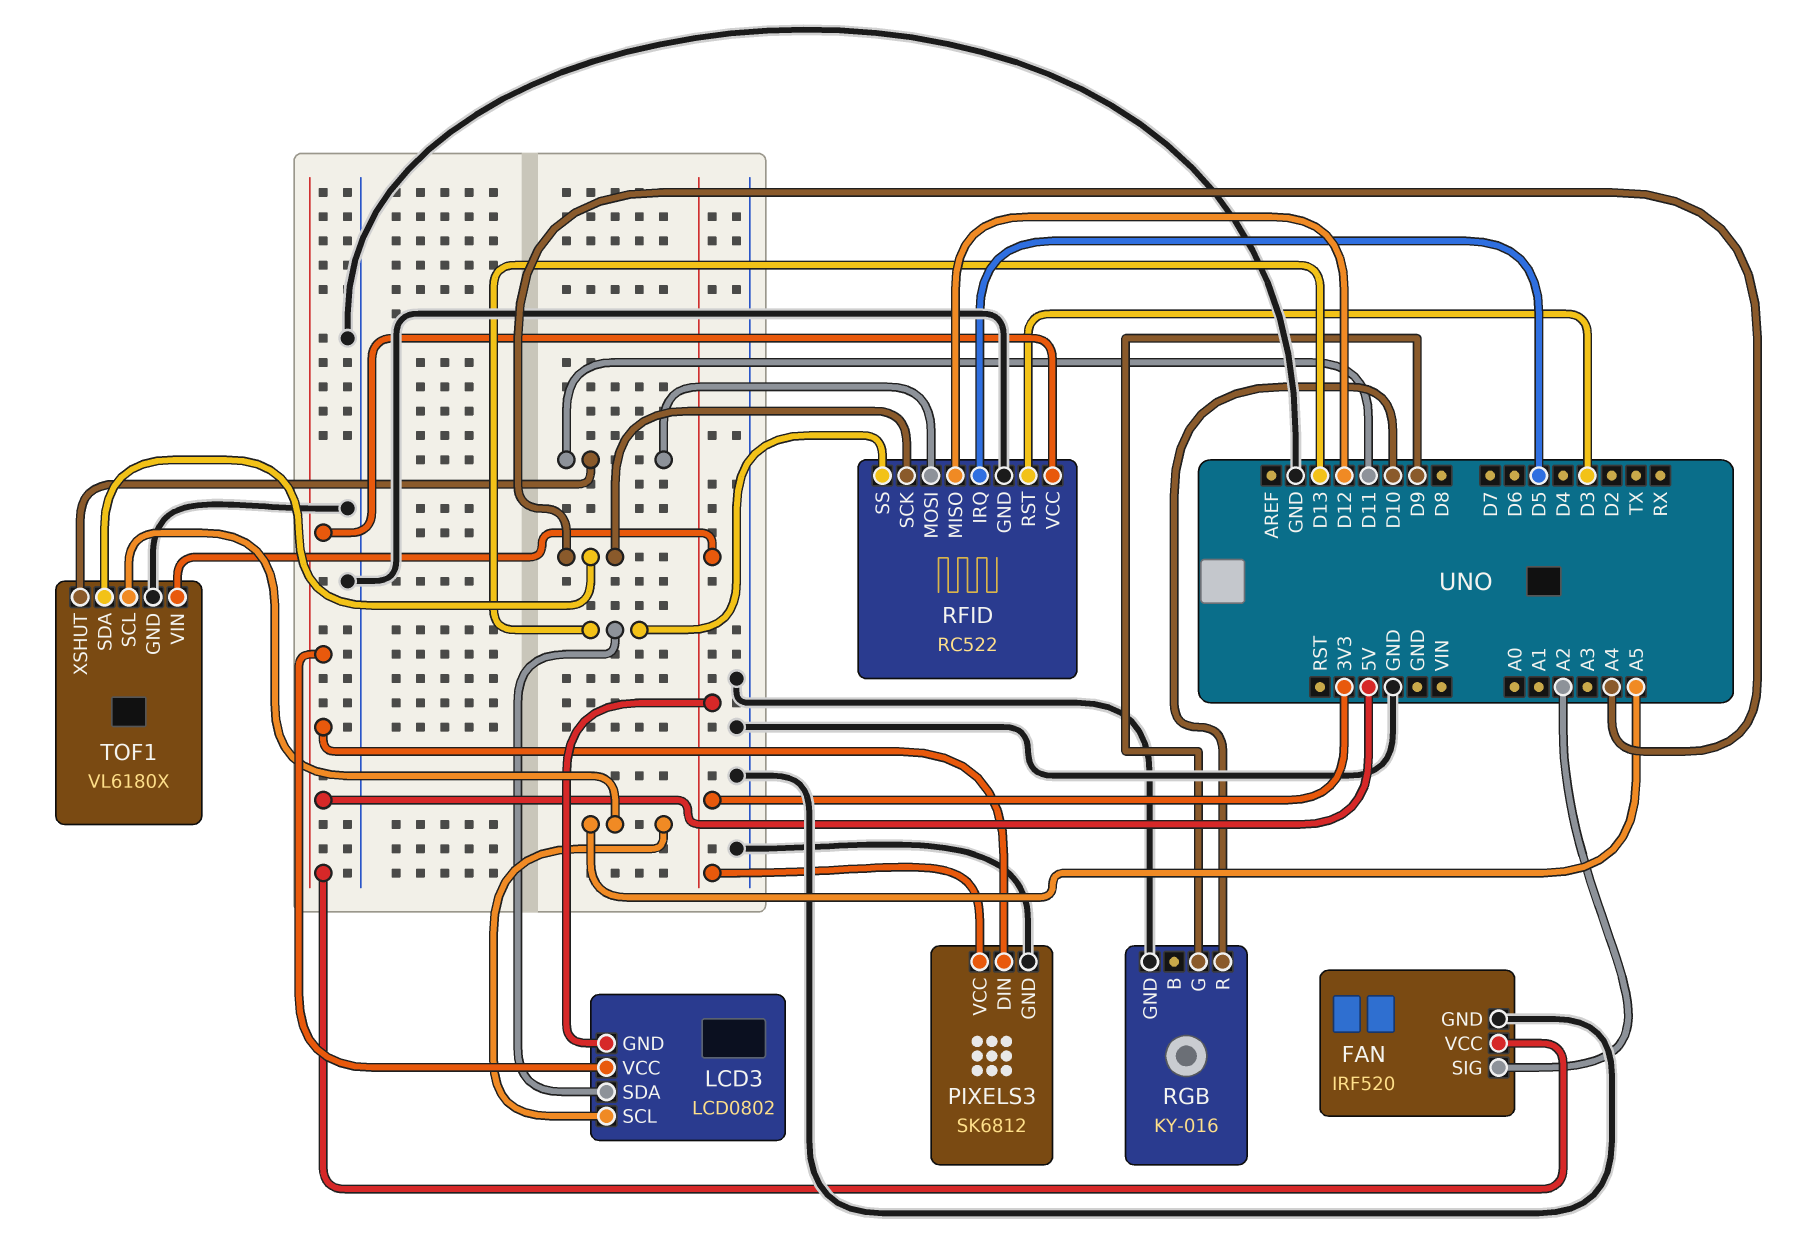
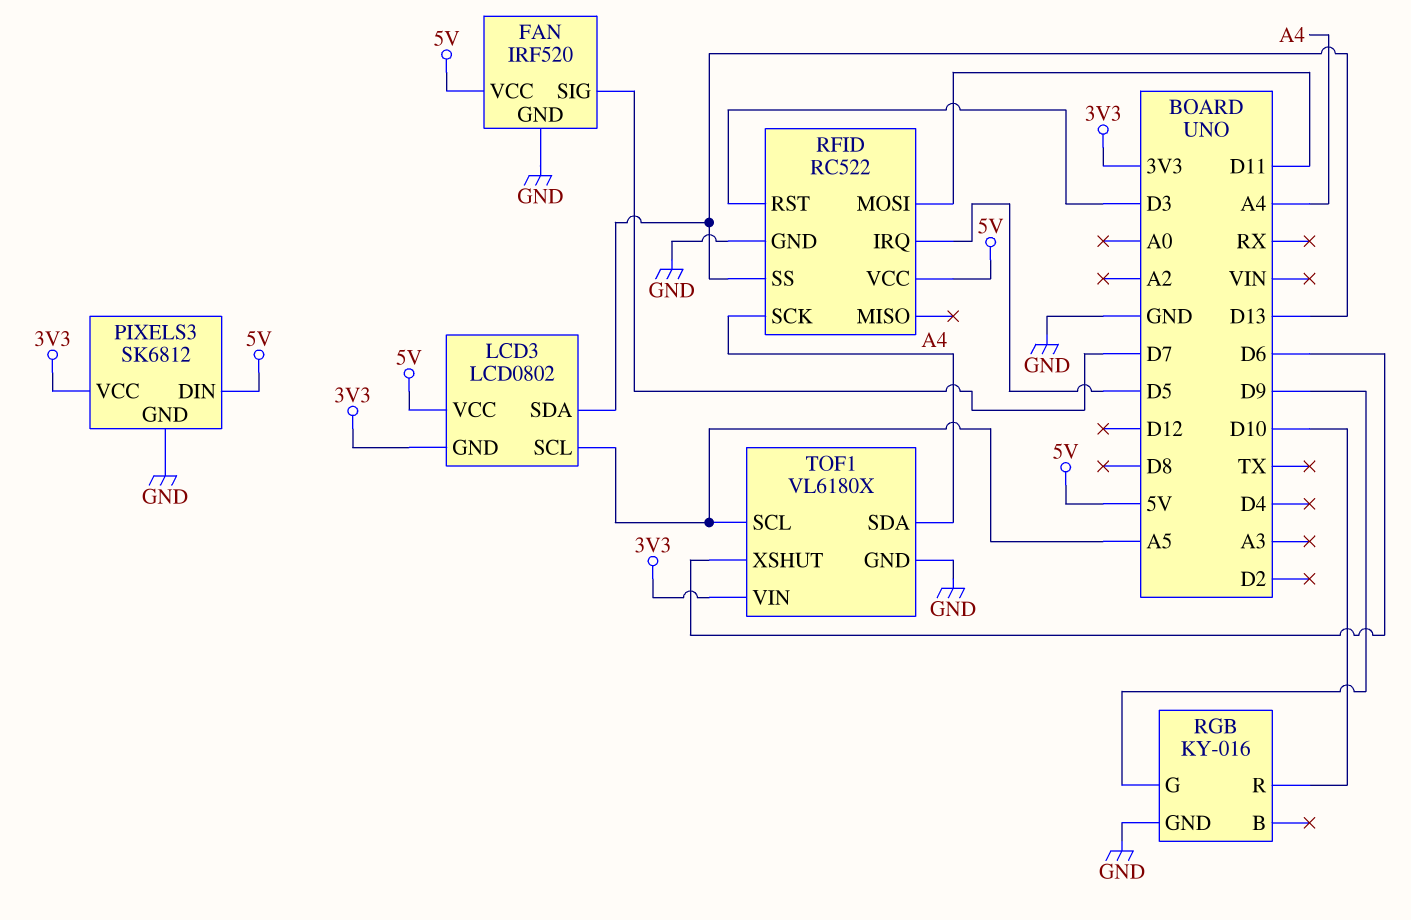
FAN pin SIG: A2 -> D7
RFID pin MISO: D12 -> none
TOF1 pin XSHUT: D11 -> D6

